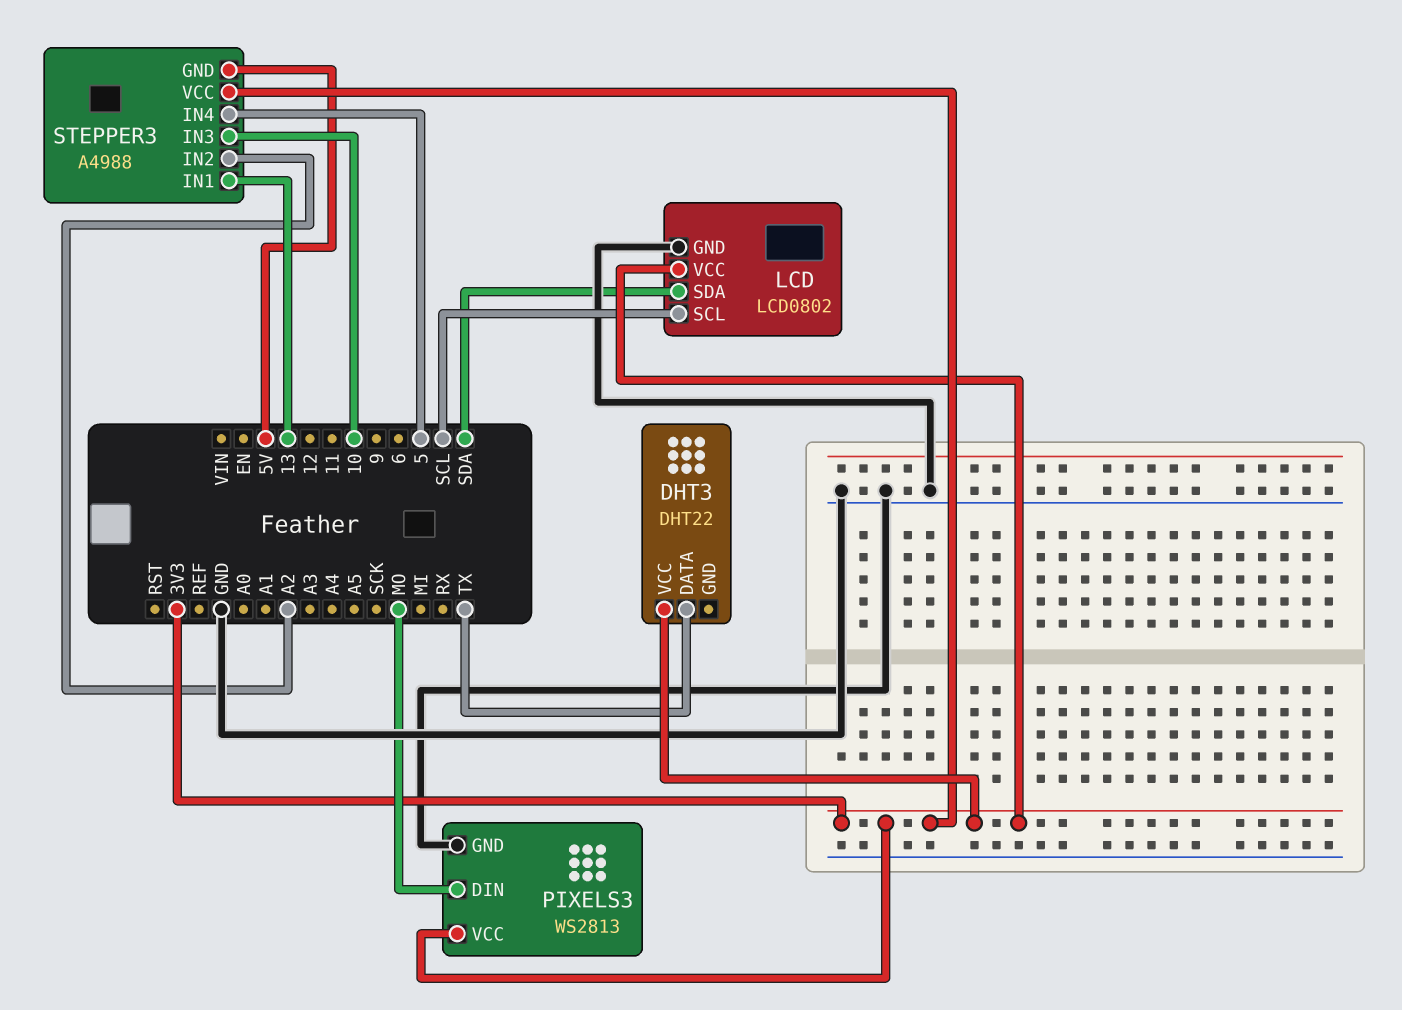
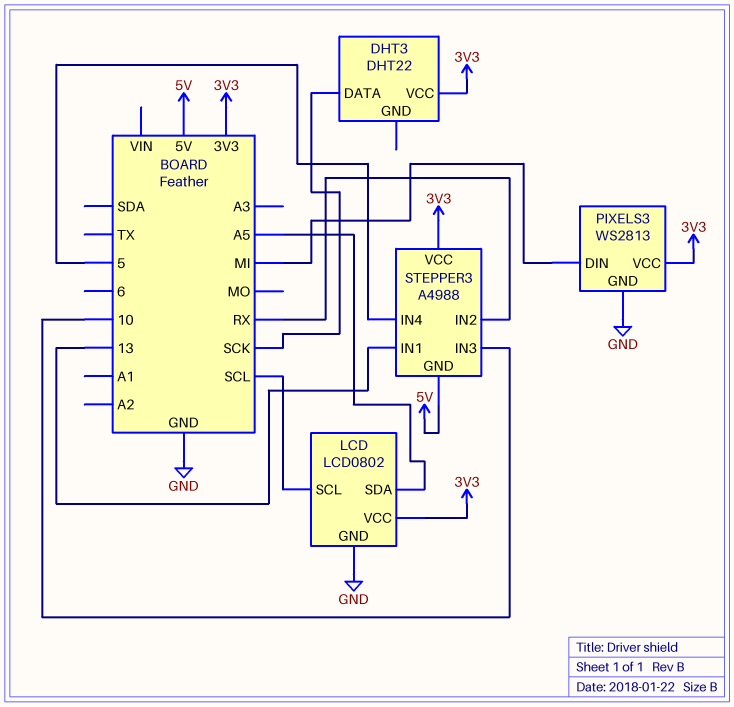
DHT3 pin DATA: TX -> SCK
LCD pin SDA: SDA -> A5
PIXELS3 pin DIN: MO -> MI
STEPPER3 pin IN2: A2 -> RX

